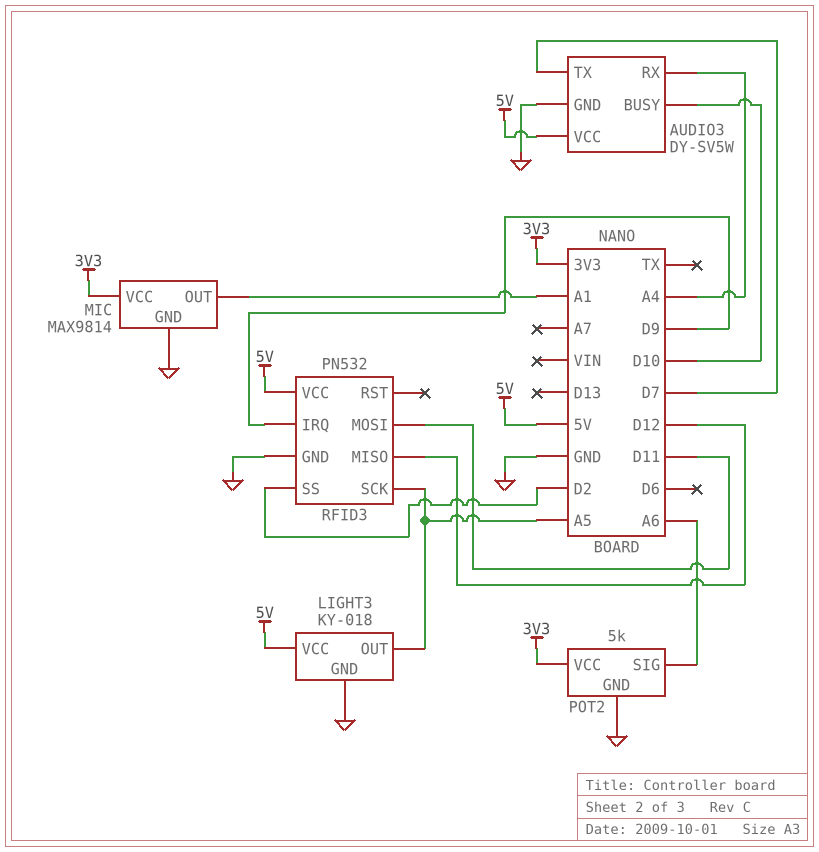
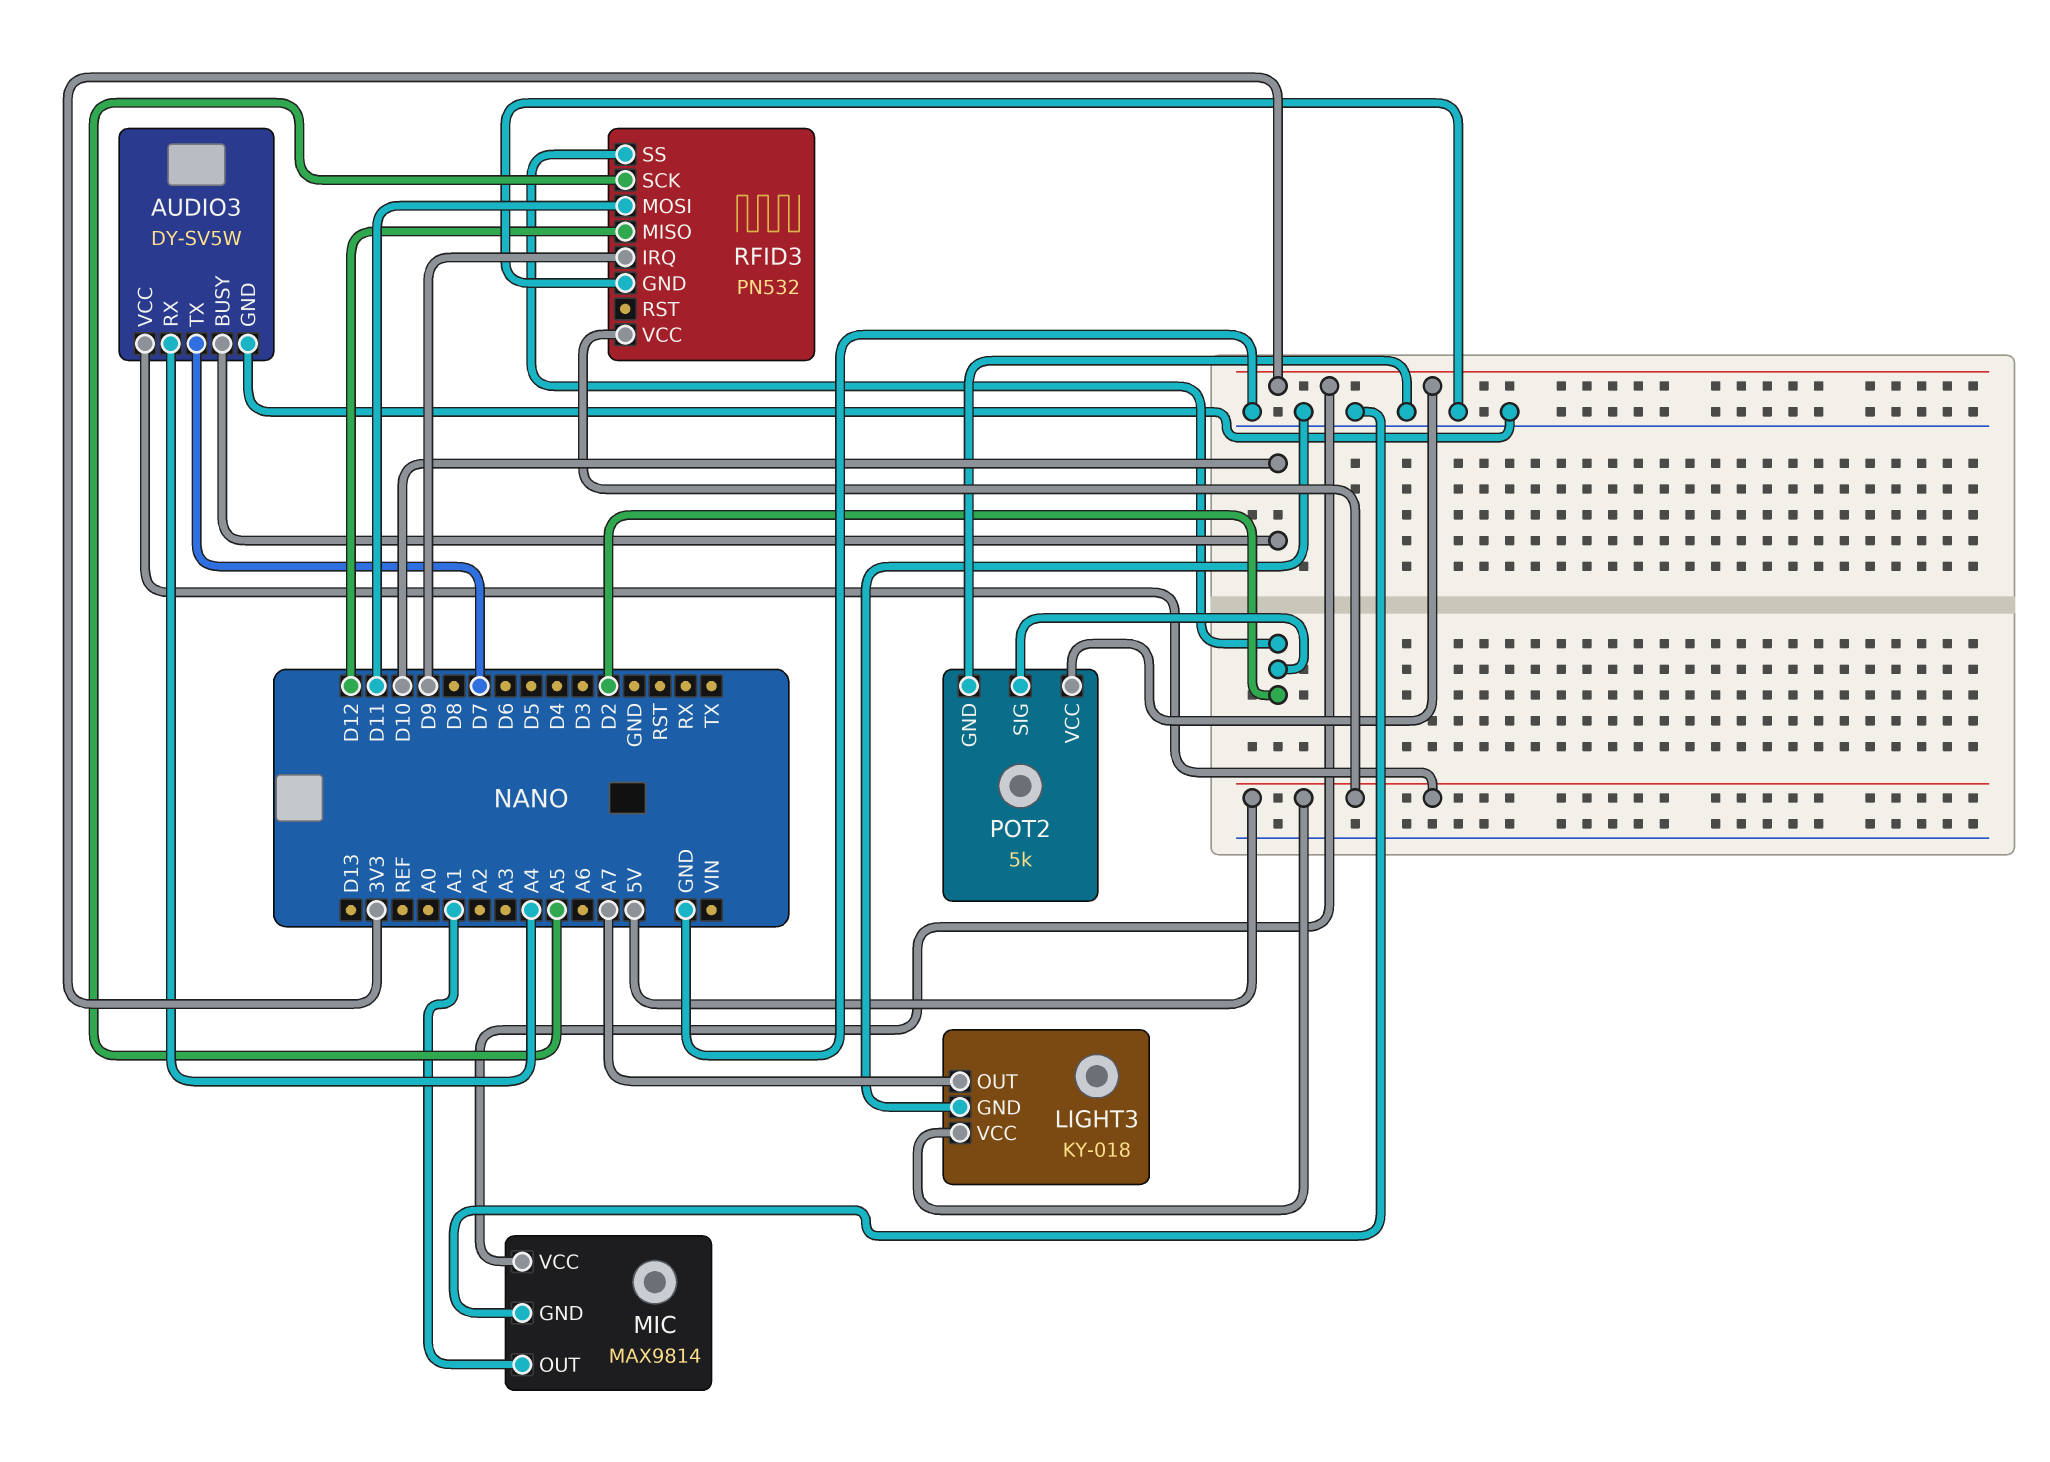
LIGHT3 pin OUT: A5 -> A7
POT2 pin SIG: A6 -> D2

